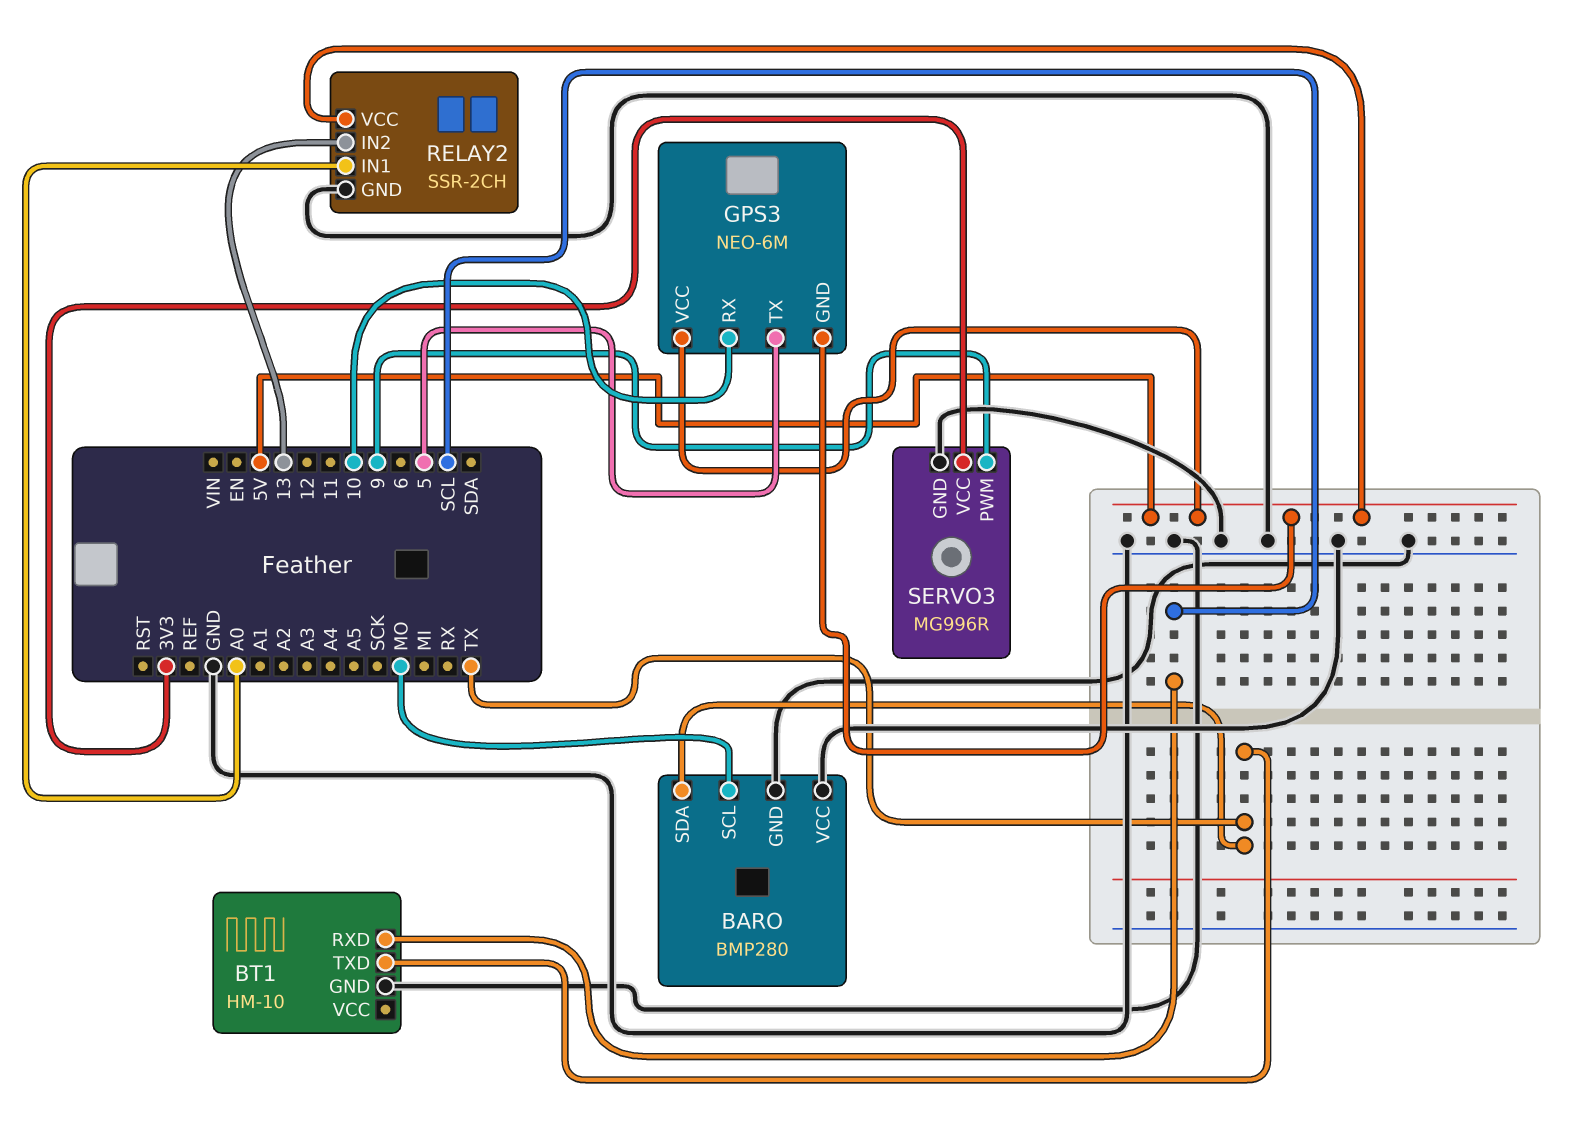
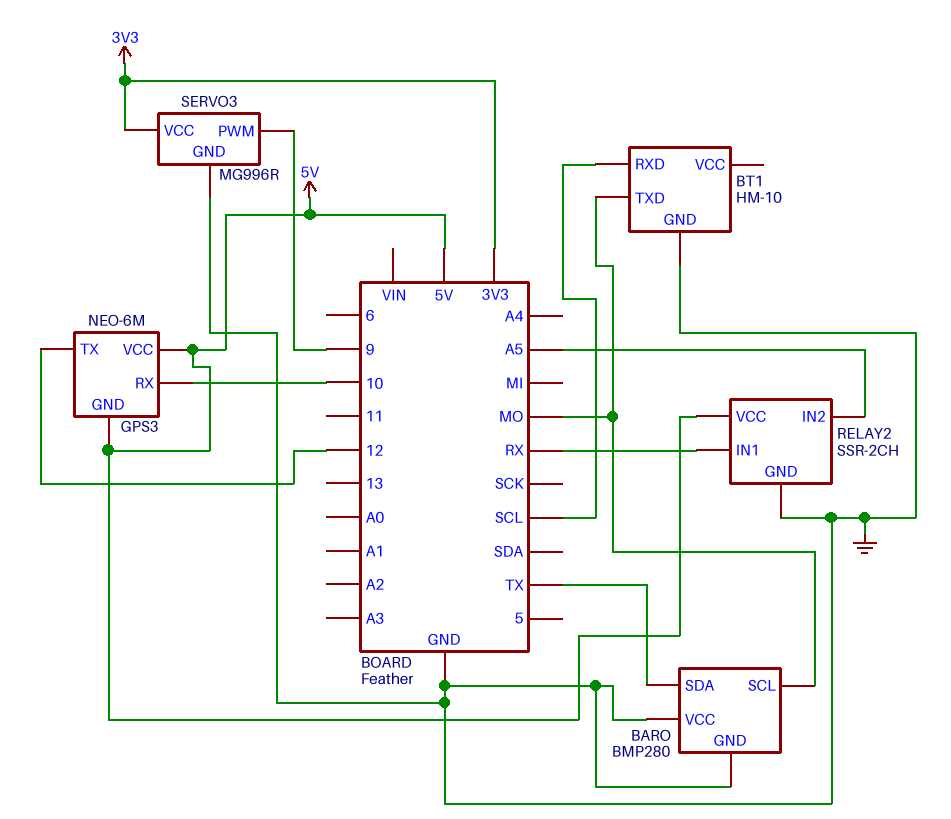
BT1 pin TXD: TX -> MO
GPS3 pin TX: 5 -> 12
RELAY2 pin IN1: A0 -> RX
RELAY2 pin IN2: 13 -> A5

